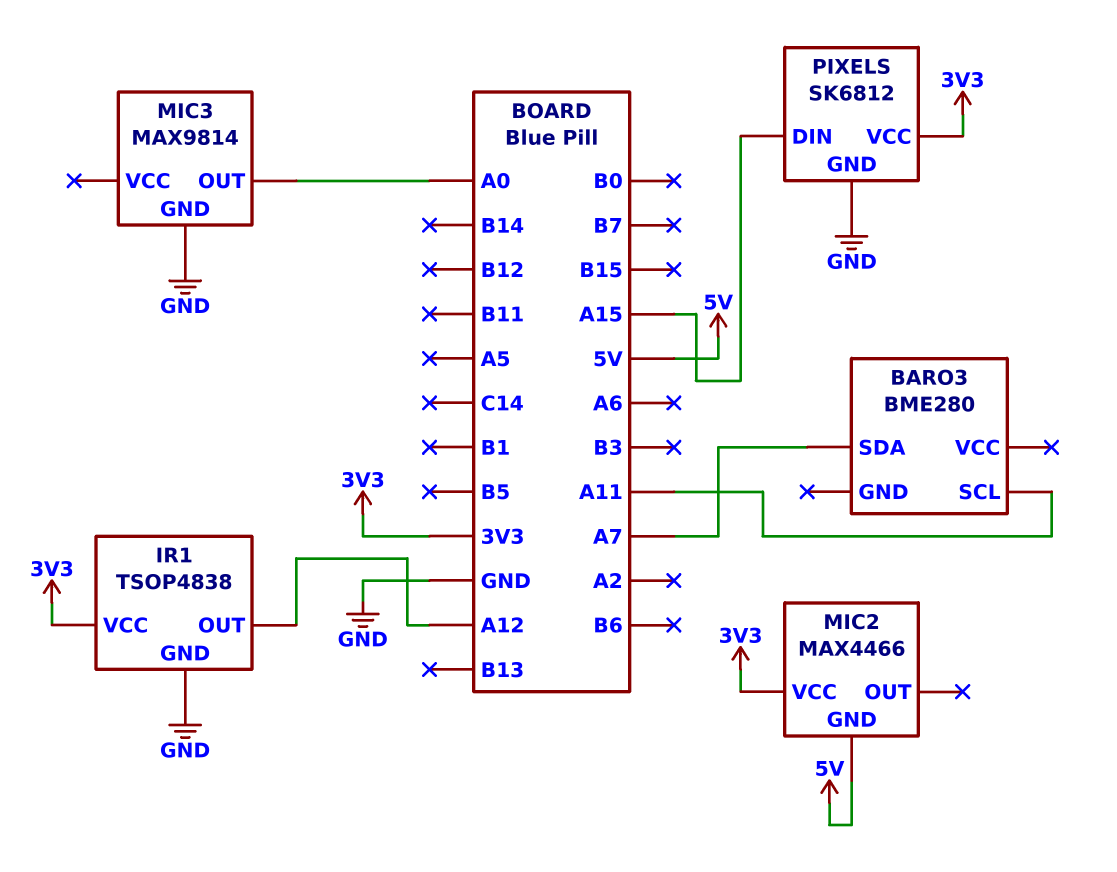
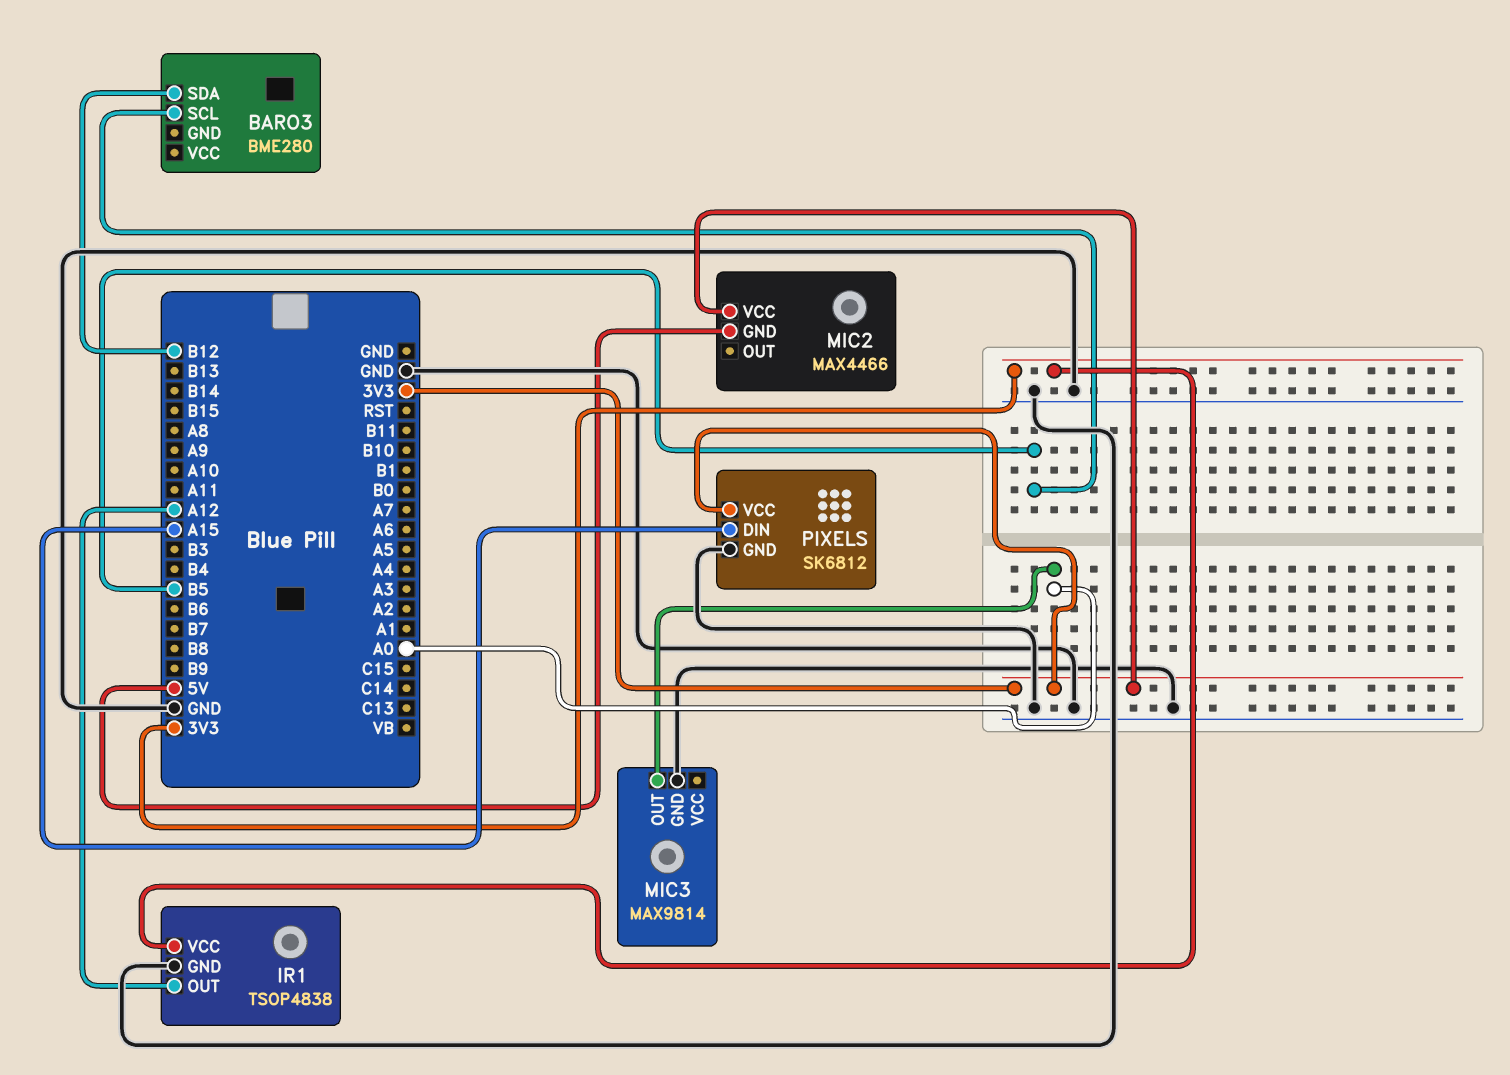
BARO3 pin SCL: A11 -> B5
BARO3 pin SDA: A7 -> B12

